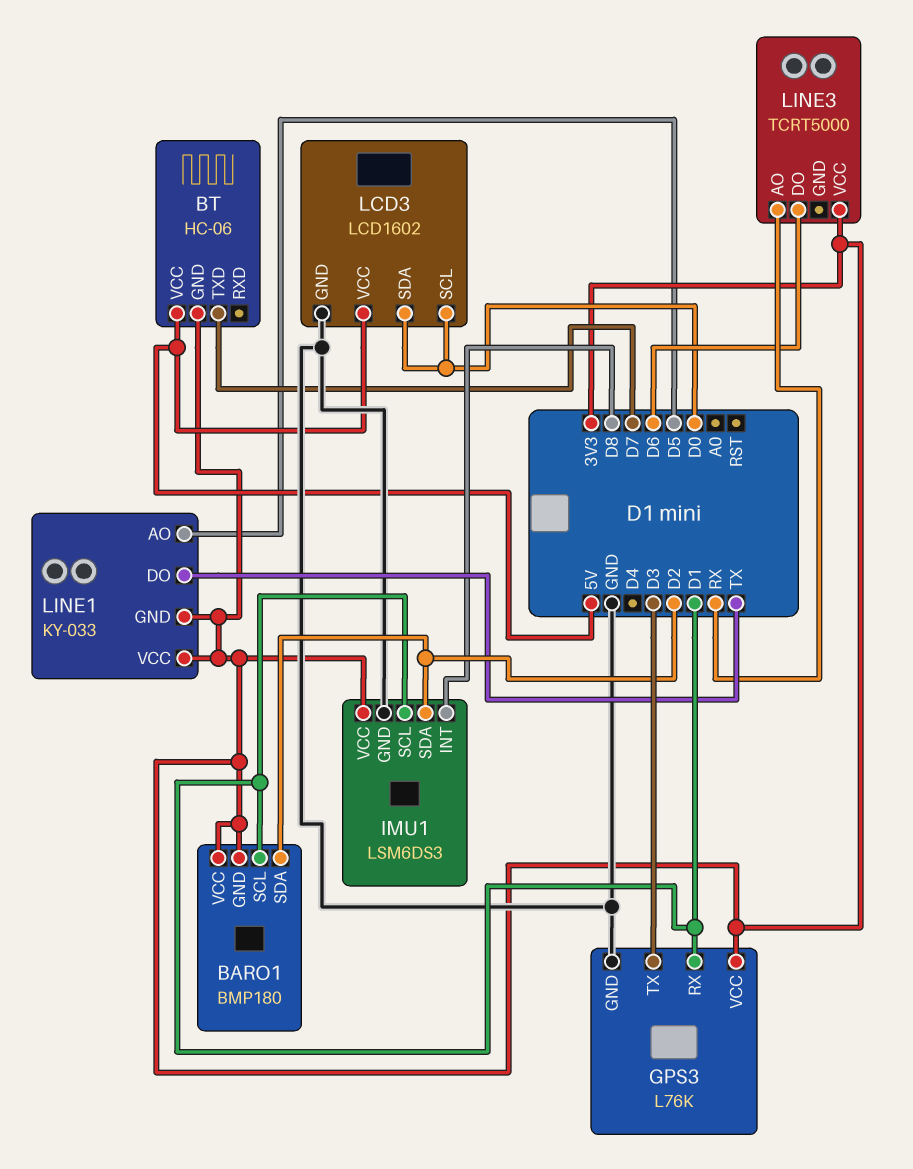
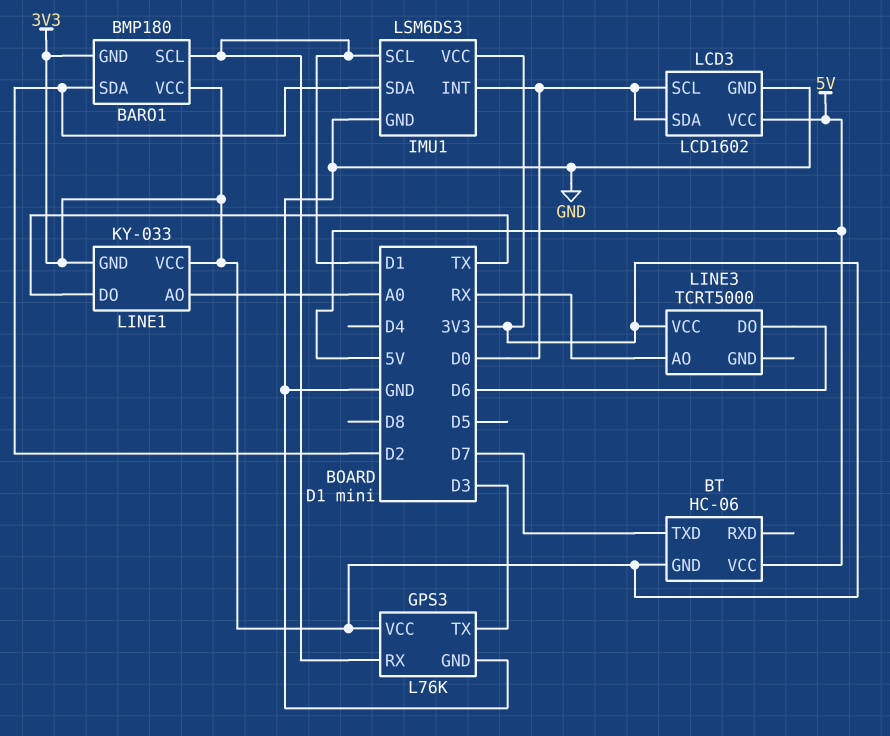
IMU1 pin INT: D8 -> D0
LINE1 pin AO: D5 -> A0

